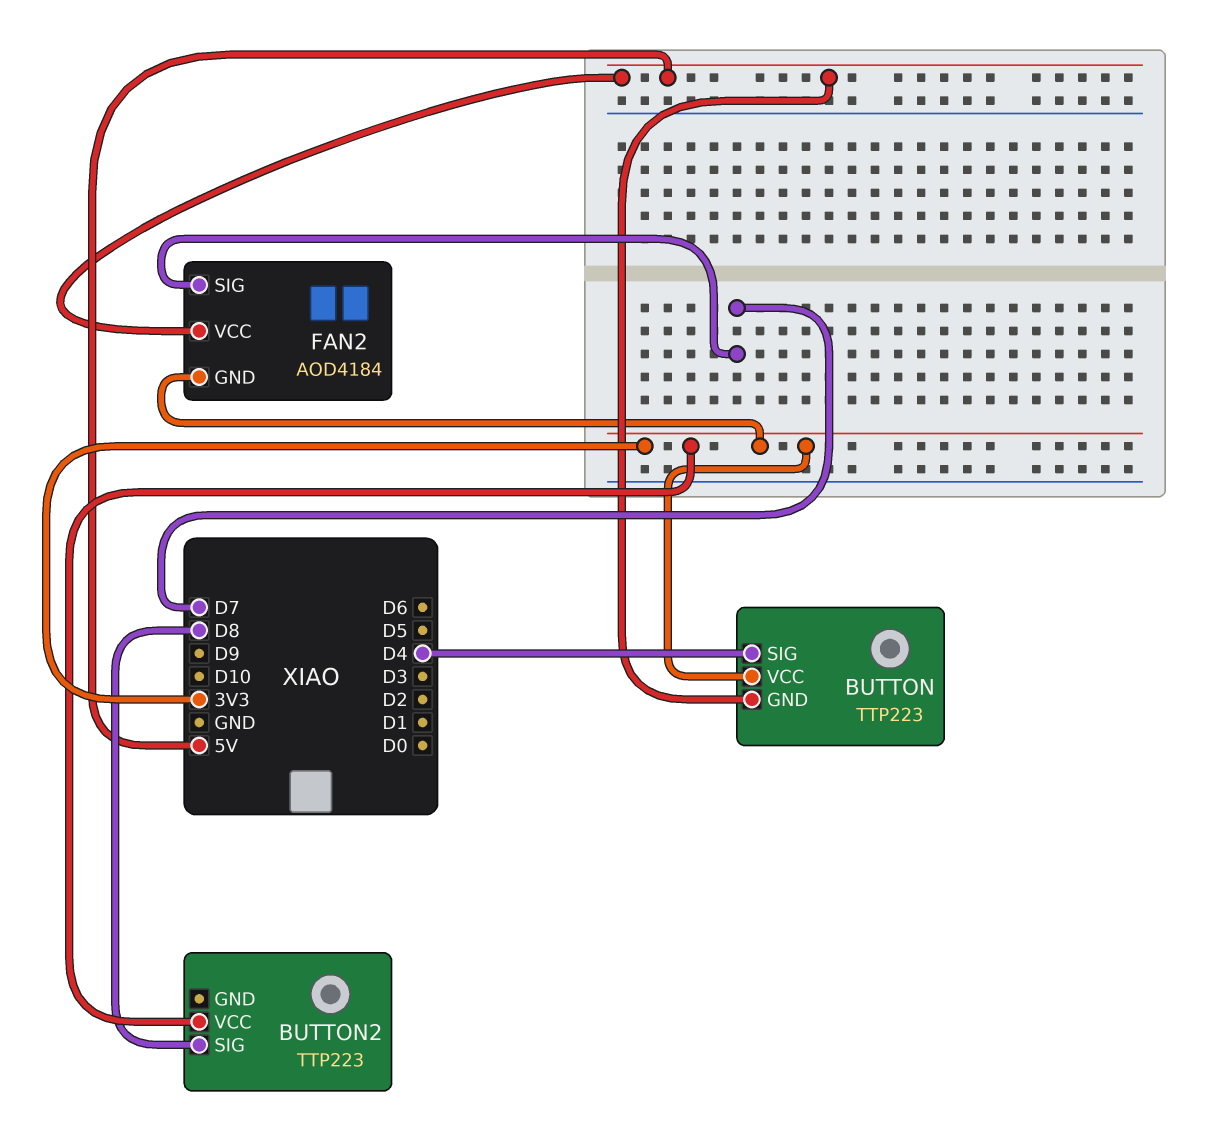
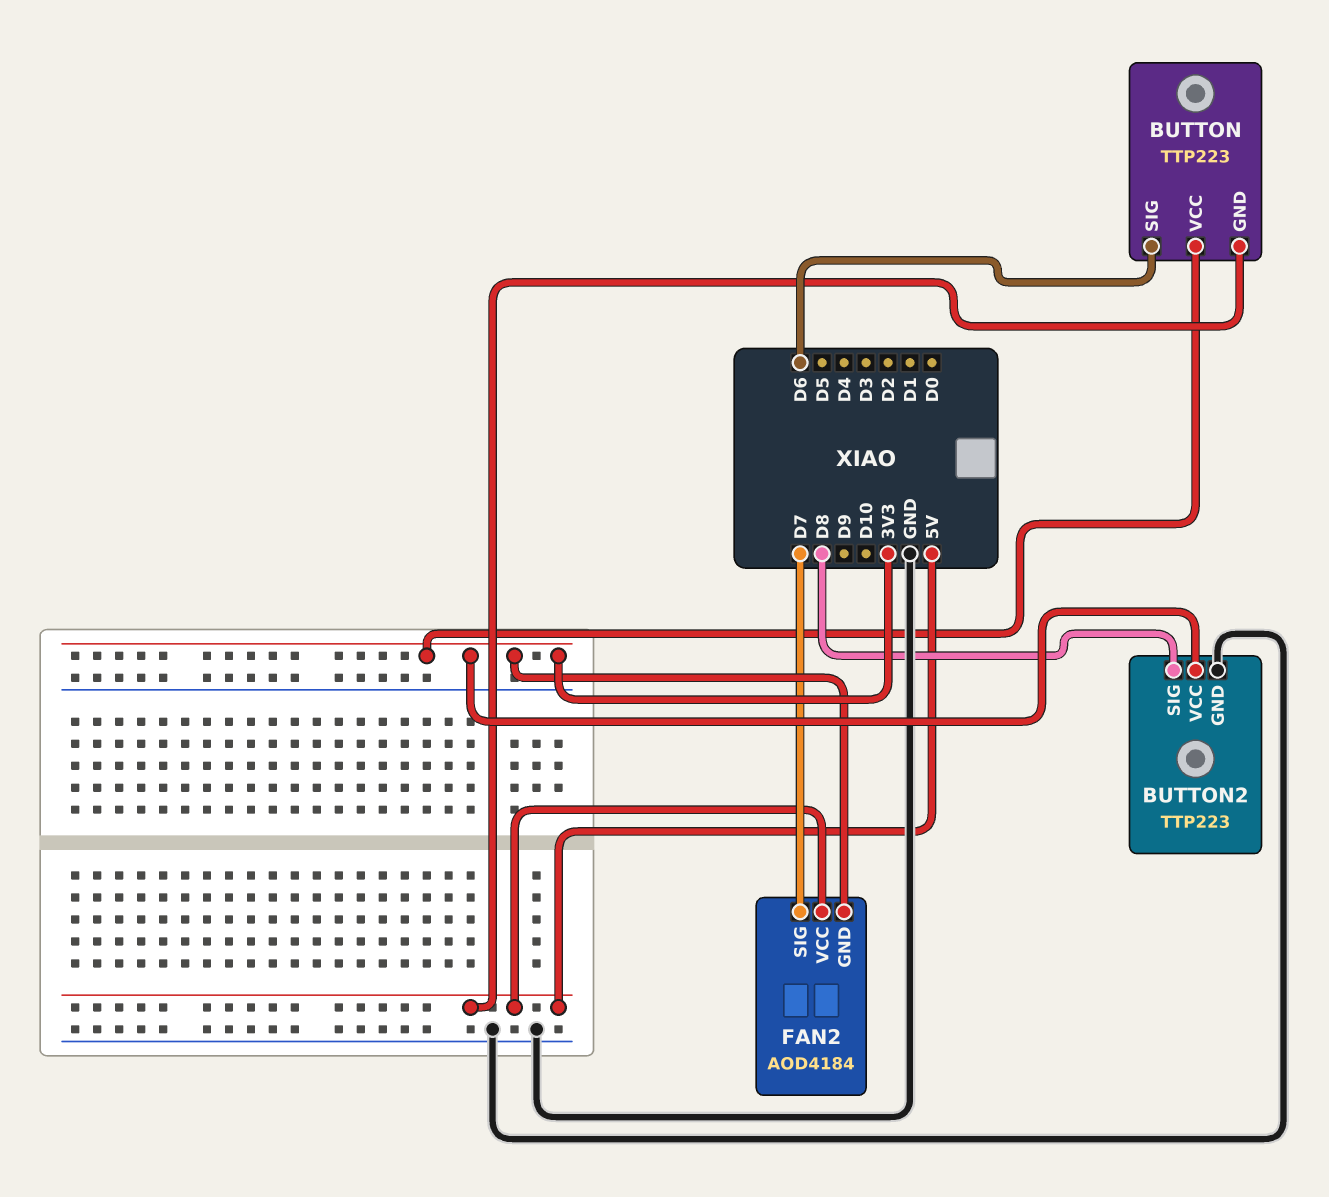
BUTTON pin SIG: D4 -> D6
BUTTON2 pin GND: none -> GND

